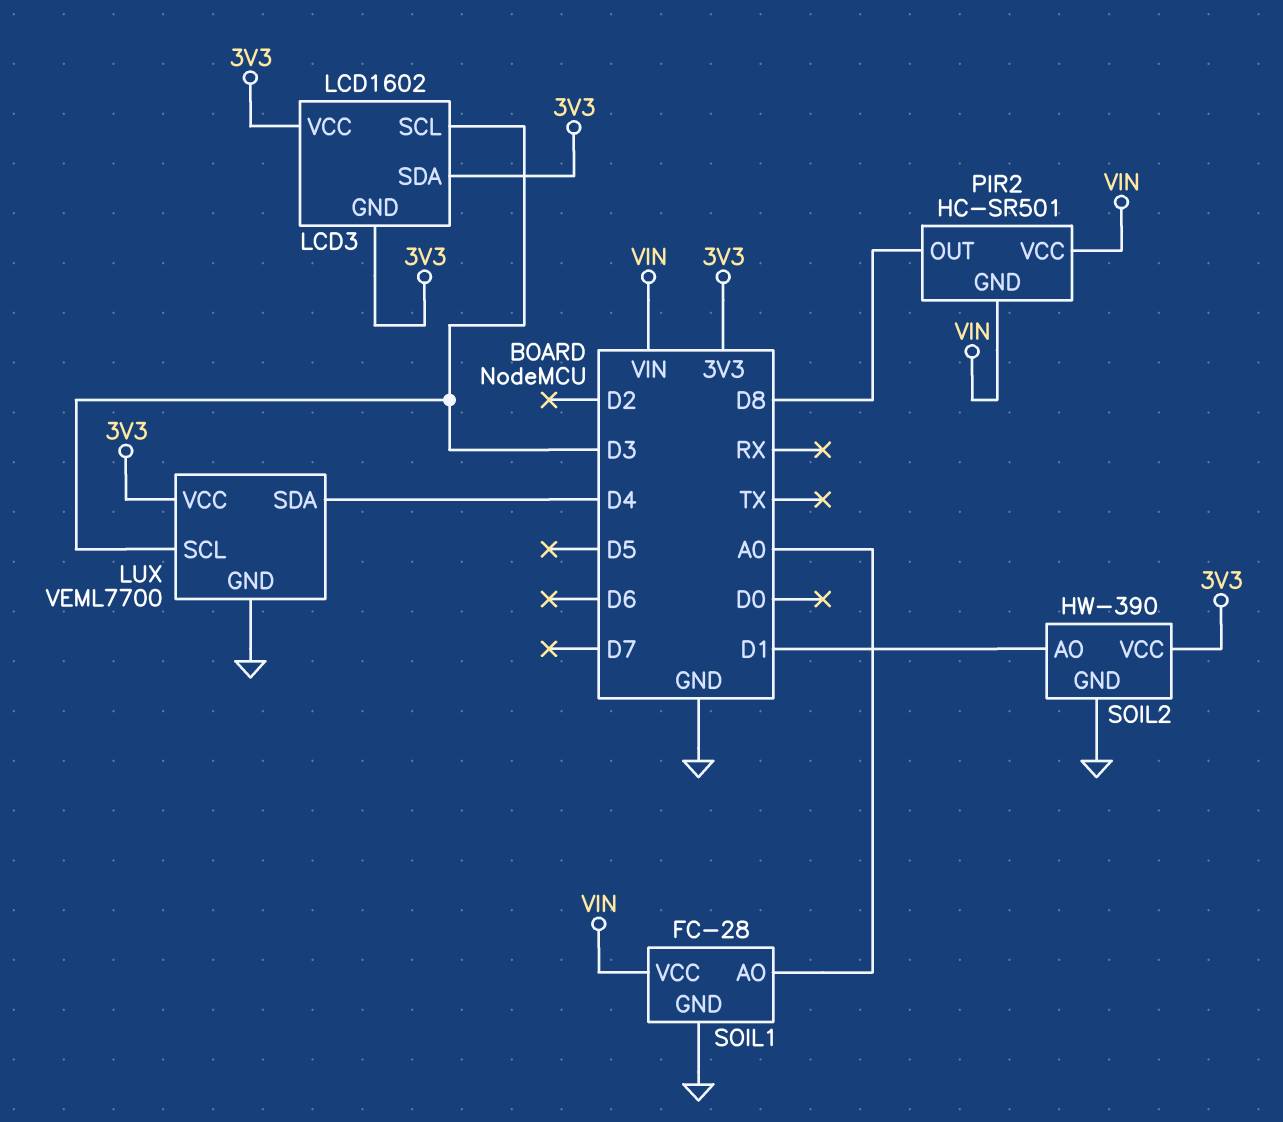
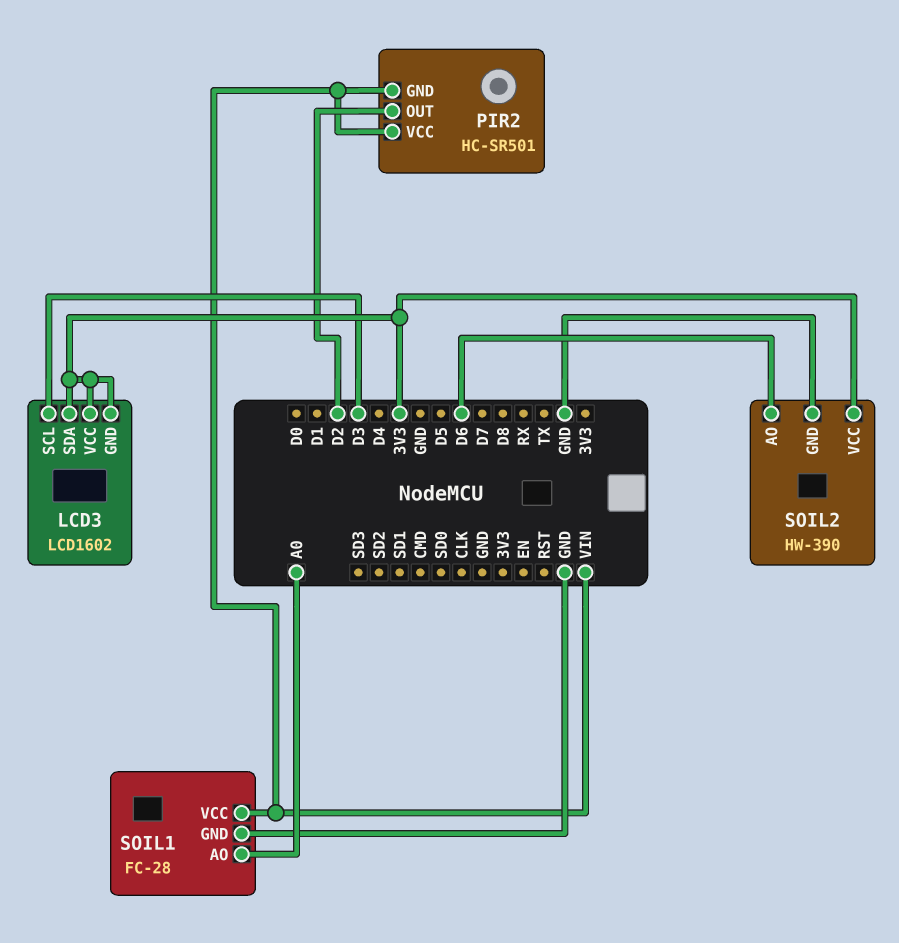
LUX: VEML7700 -> none
LUX pin GND: GND -> none
LUX pin SCL: D3 -> none
LUX pin SDA: D4 -> none
LUX pin VCC: 3V3 -> none
PIR2 pin OUT: D8 -> D2
SOIL2 pin AO: D1 -> D6

